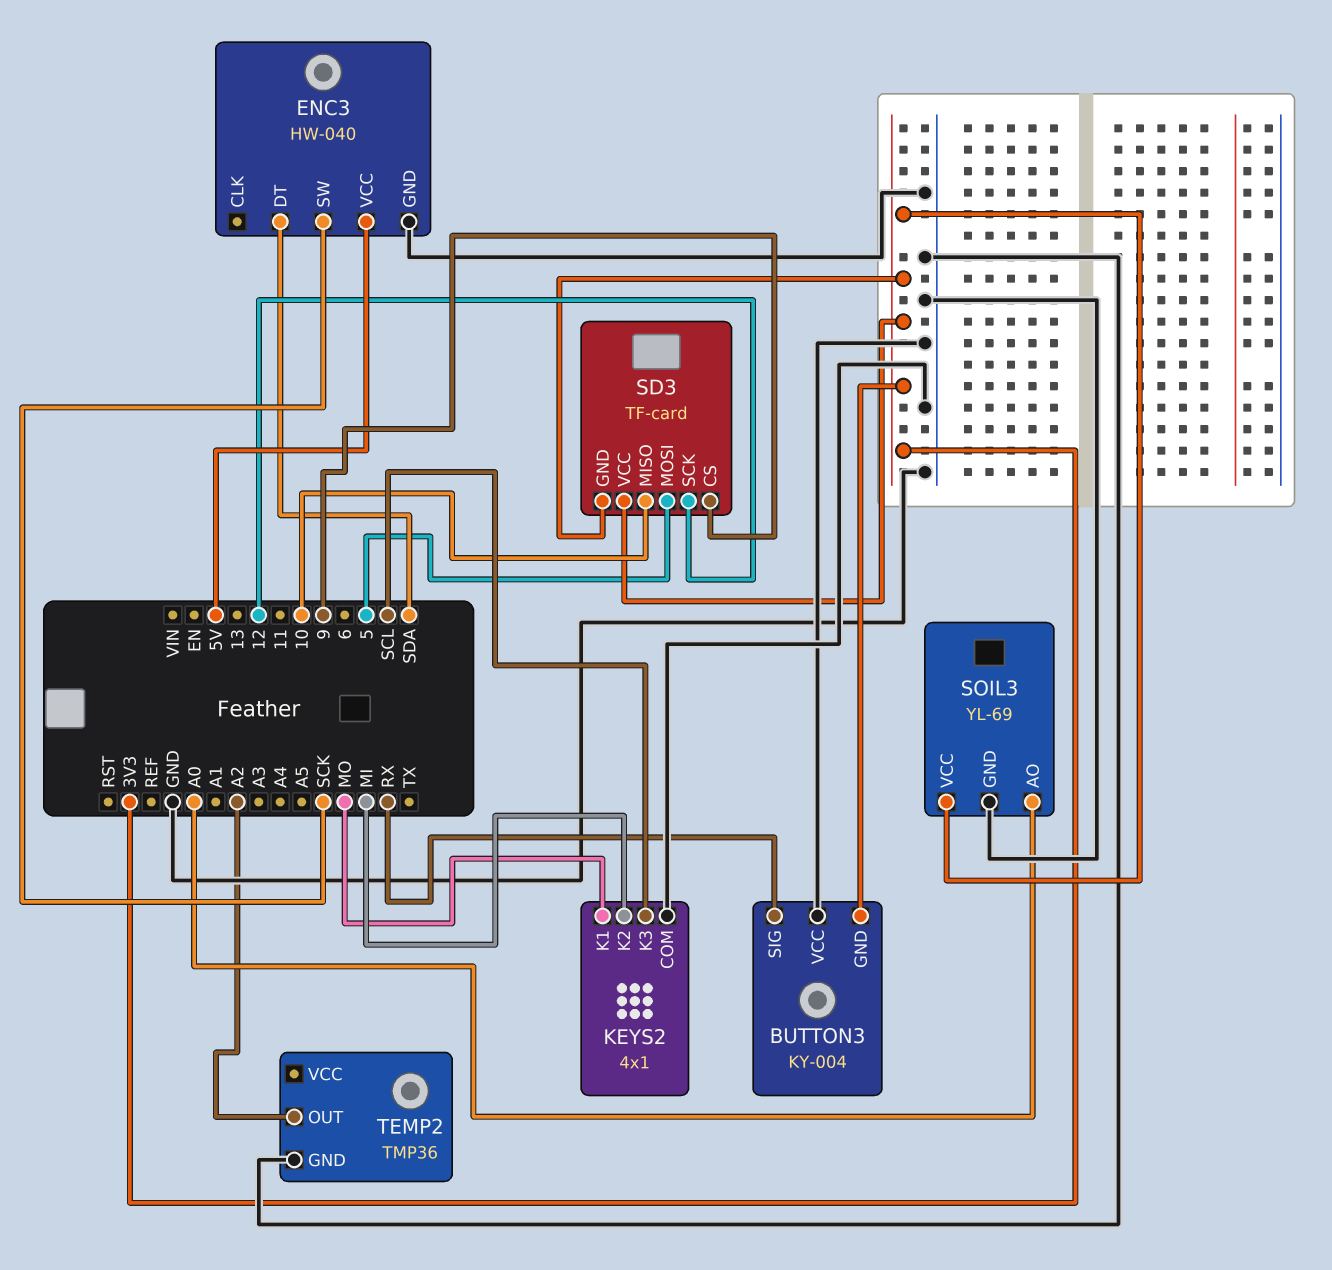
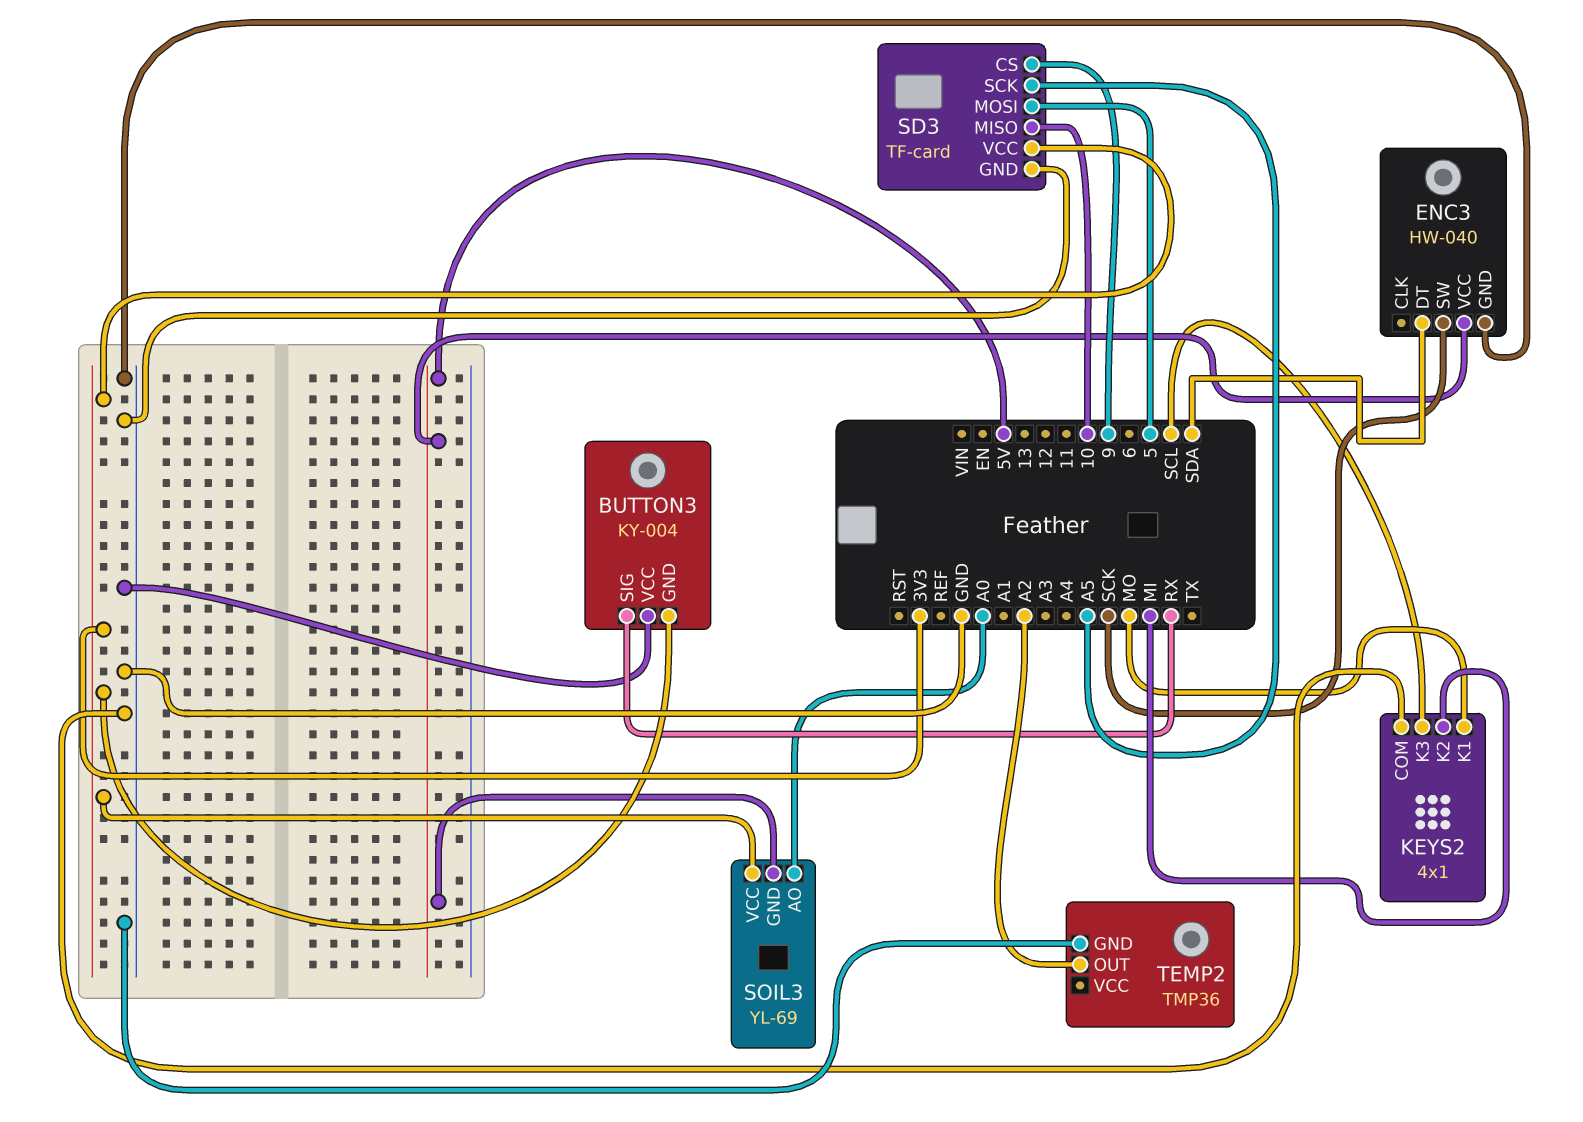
SD3 pin GND: 3V3 -> GND
SD3 pin SCK: 12 -> A5
SOIL3 pin GND: GND -> 5V

